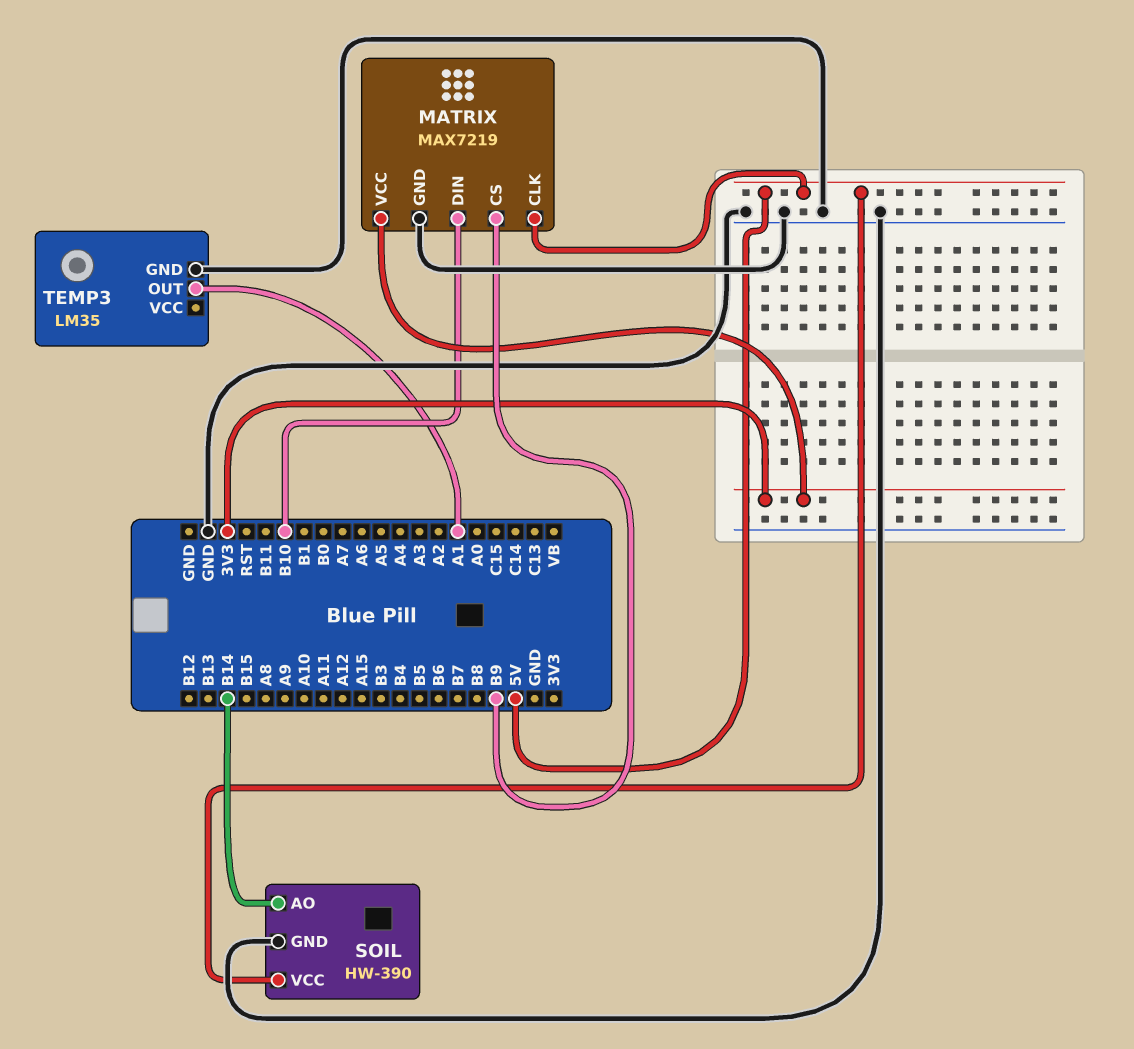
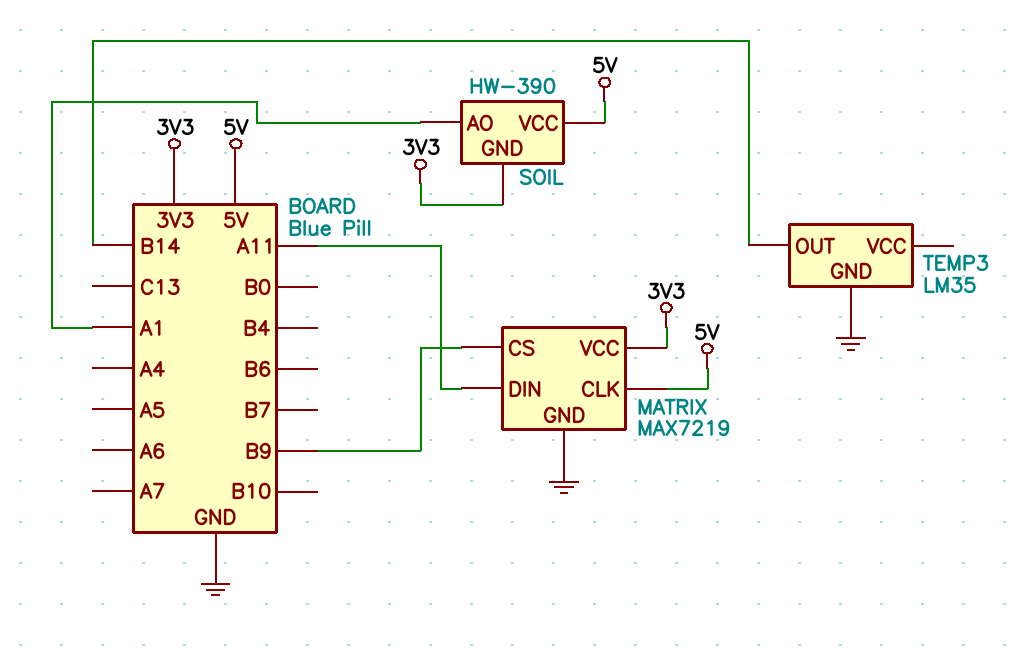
MATRIX pin DIN: B10 -> A11
SOIL pin AO: B14 -> A1
SOIL pin GND: GND -> 3V3
TEMP3 pin OUT: A1 -> B14

